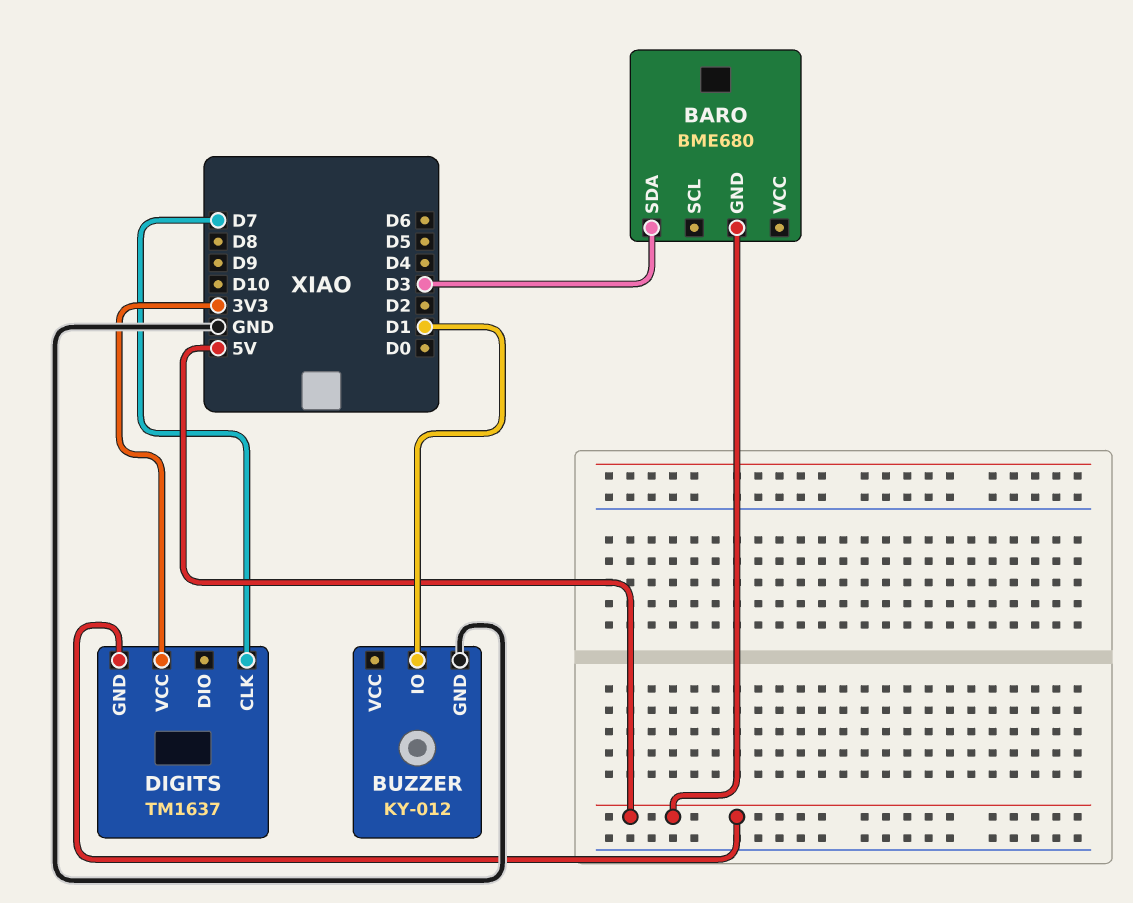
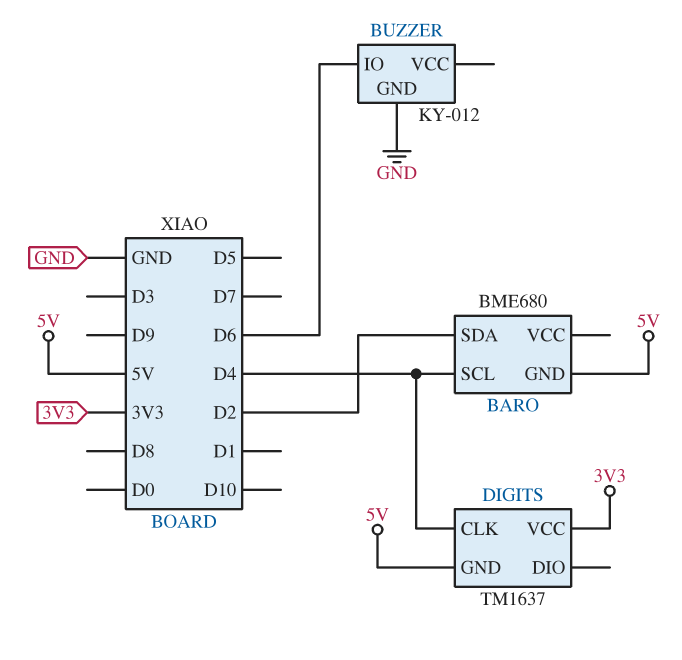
BARO pin SCL: none -> D4
BARO pin SDA: D3 -> D2
BUZZER pin IO: D1 -> D6
DIGITS pin CLK: D7 -> D4

